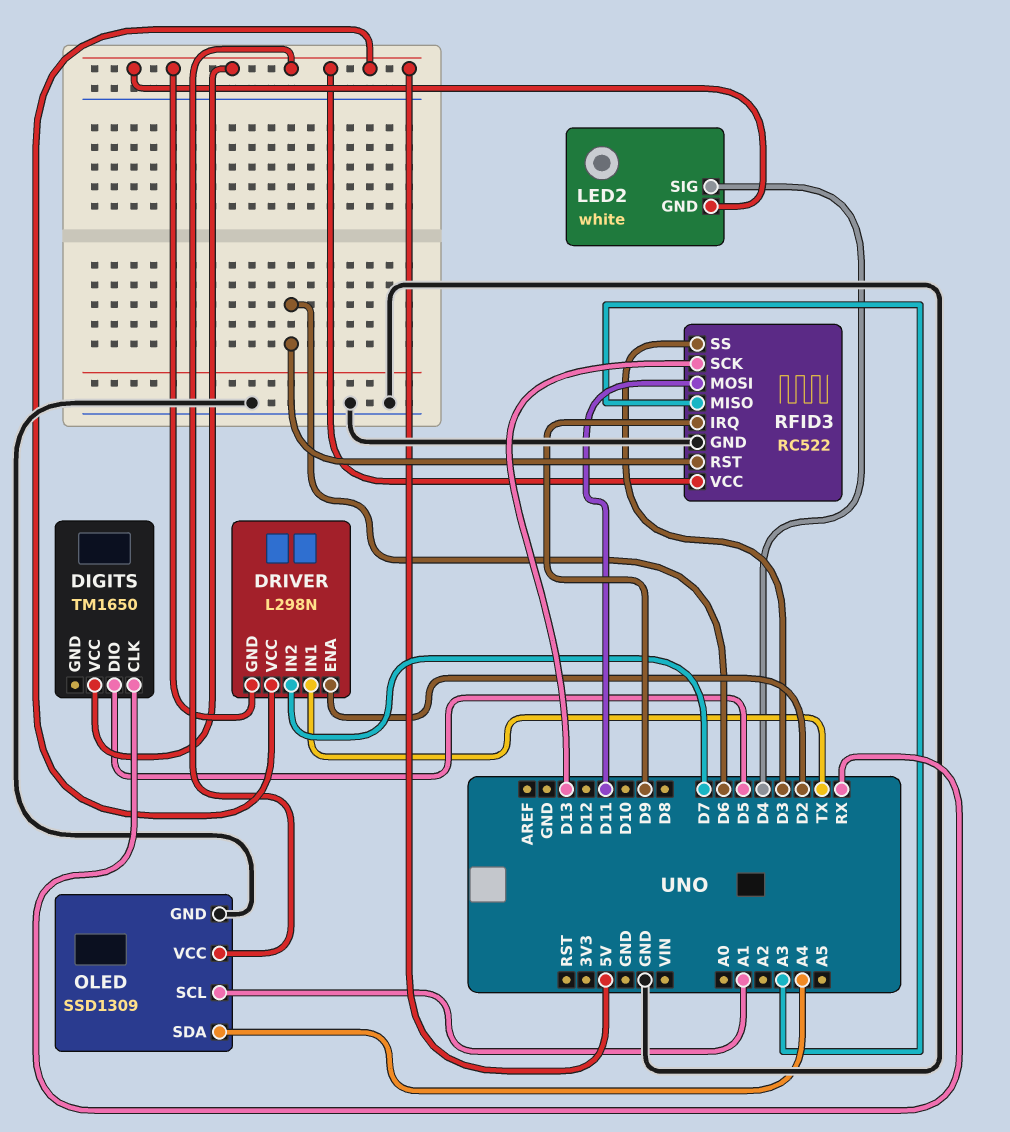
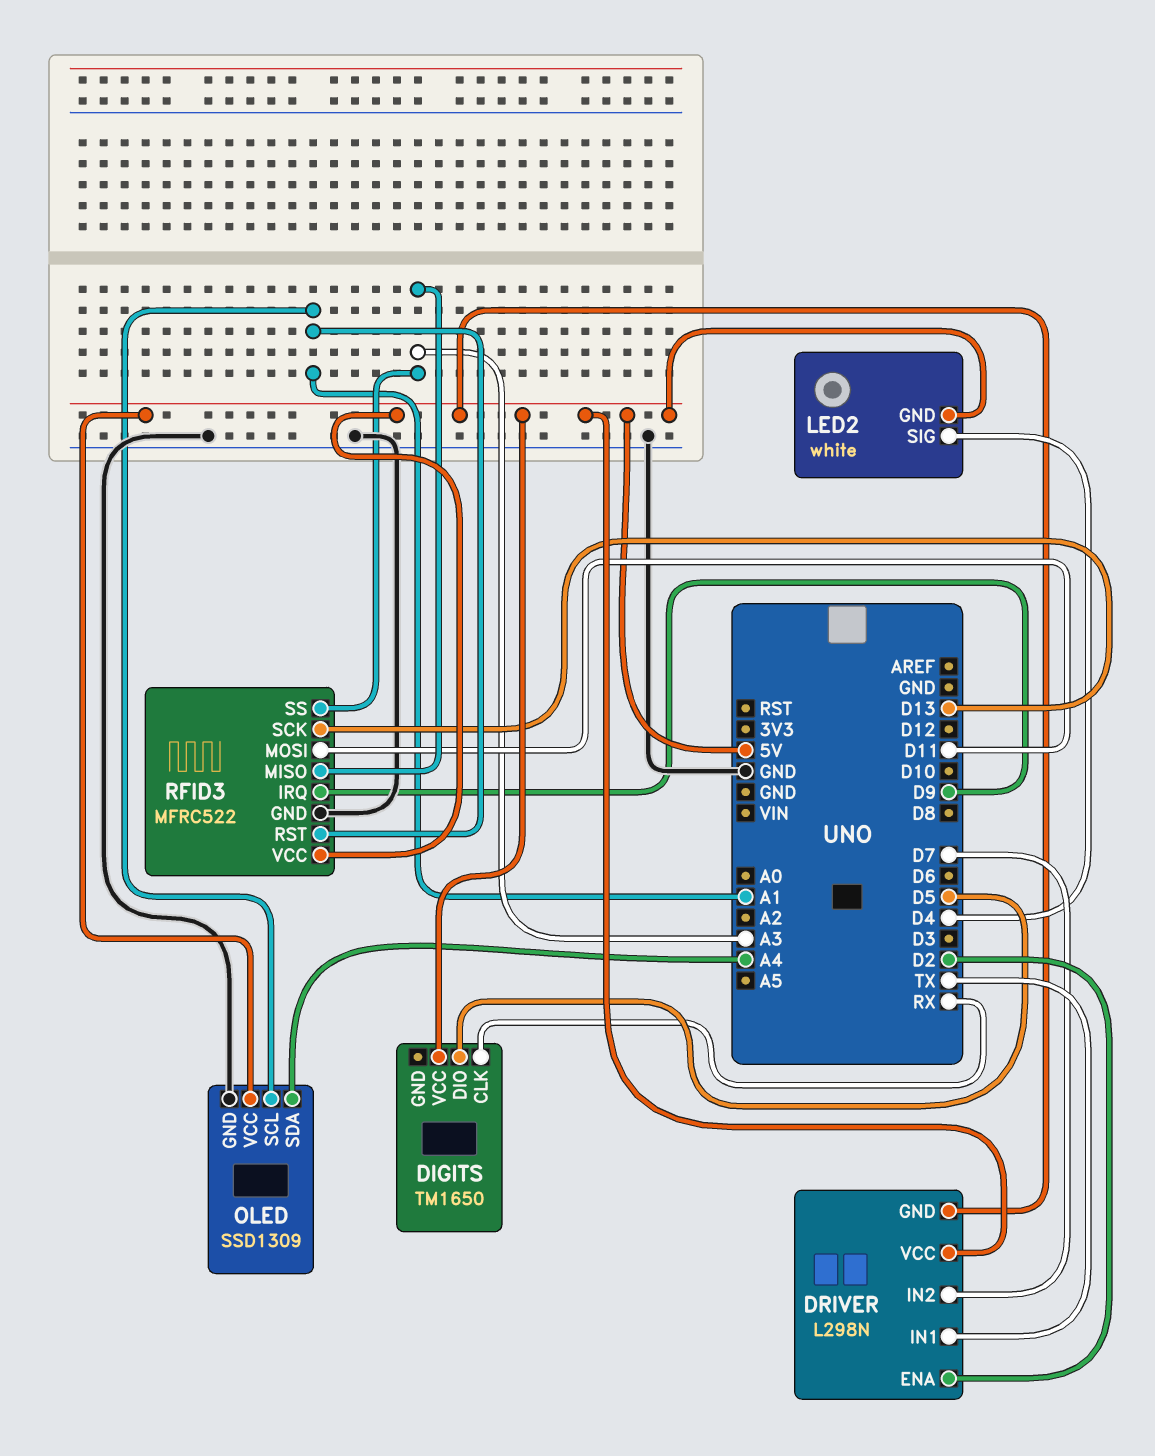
RFID3: RC522 -> MFRC522
RFID3 pin RST: D6 -> A1
RFID3 pin SS: D3 -> A3

